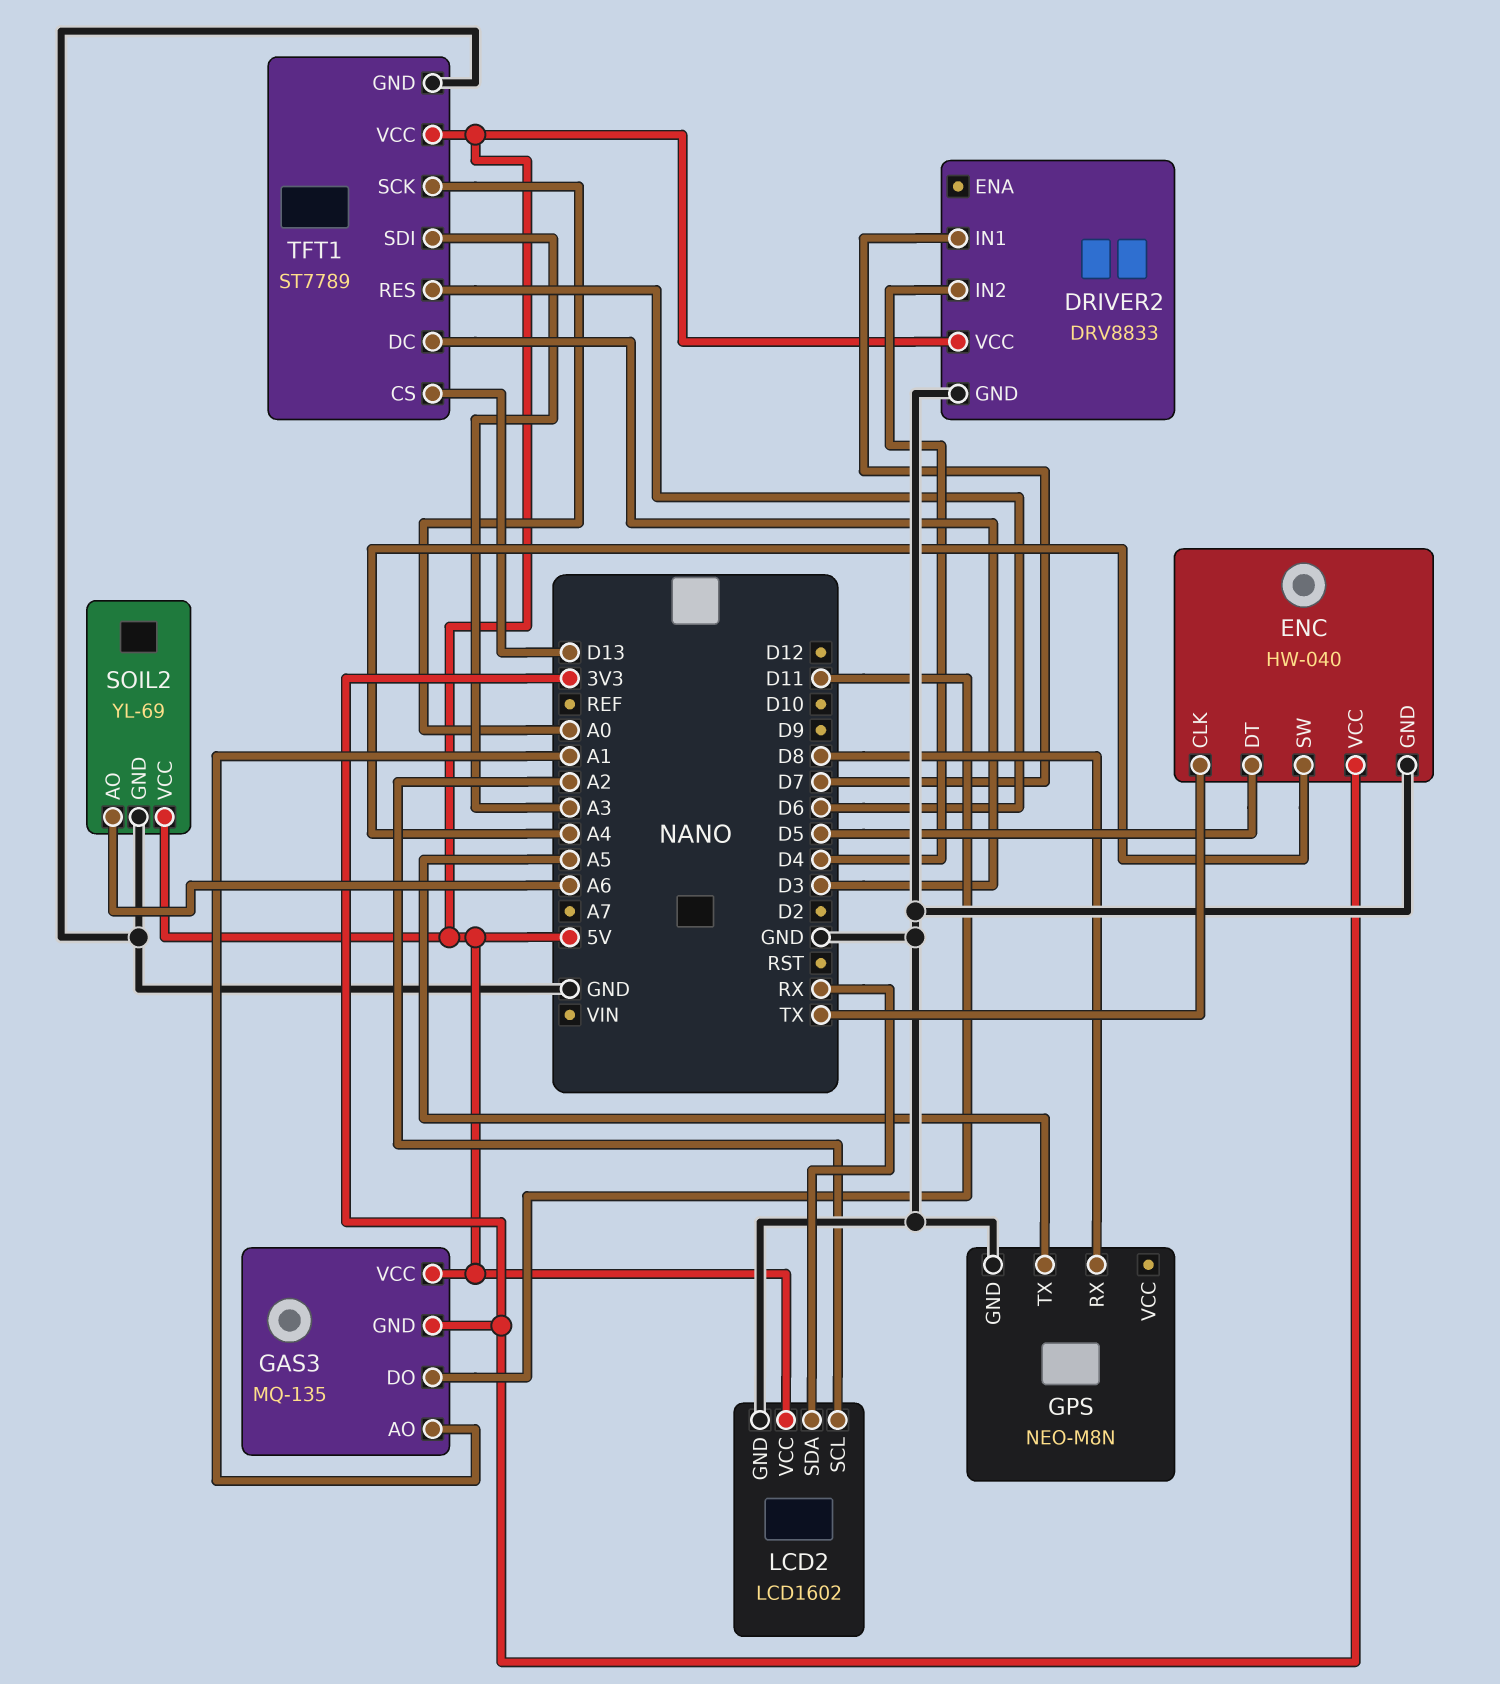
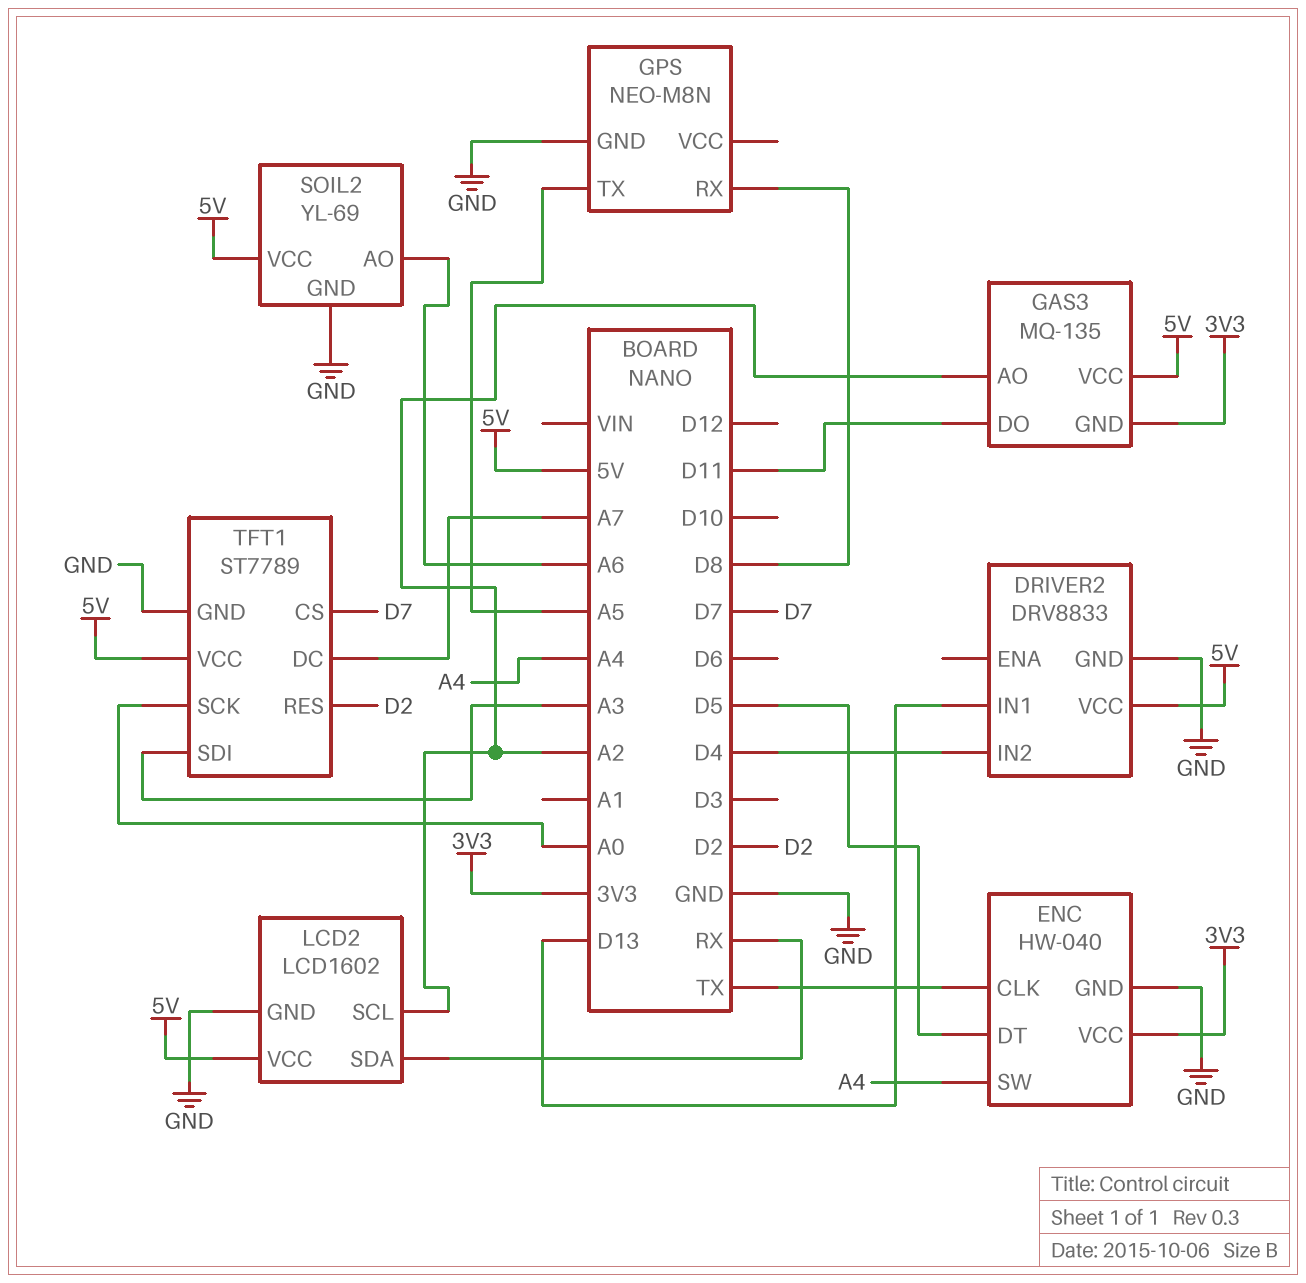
DRIVER2 pin IN1: D7 -> D13
GAS3 pin AO: A1 -> A2
TFT1 pin CS: D13 -> D7
TFT1 pin DC: D3 -> A7
TFT1 pin RES: D6 -> D2

